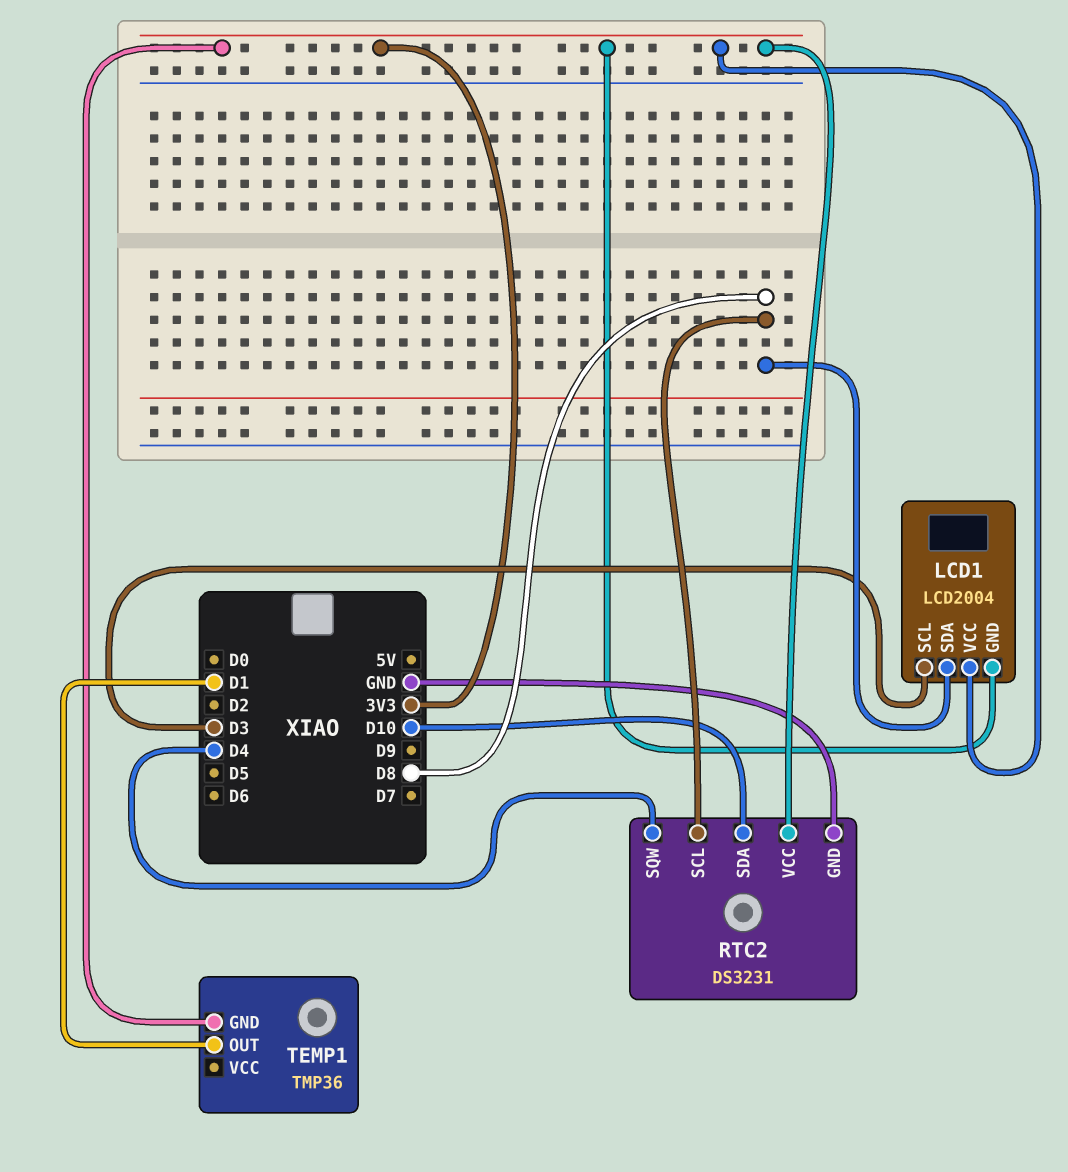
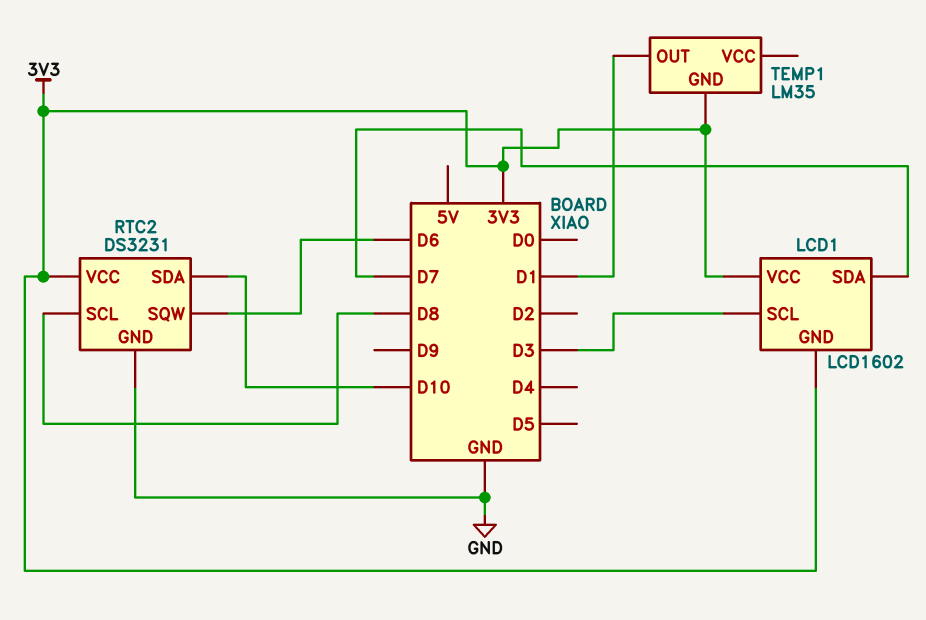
LCD1: LCD2004 -> LCD1602
LCD1 pin SDA: D8 -> D7
RTC2 pin SQW: D4 -> D6
TEMP1: TMP36 -> LM35

